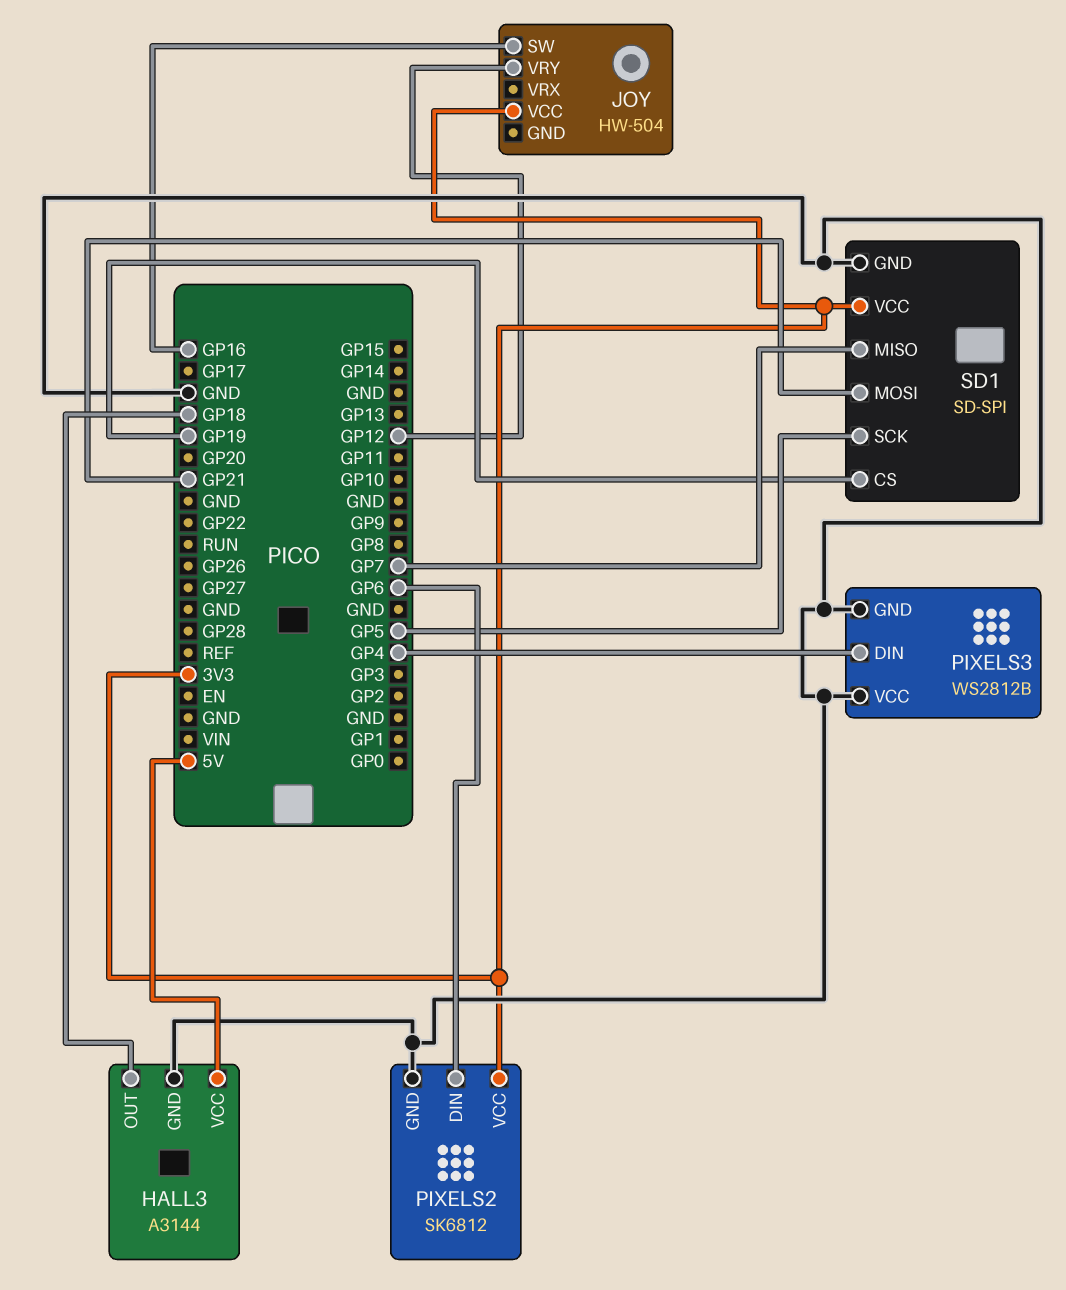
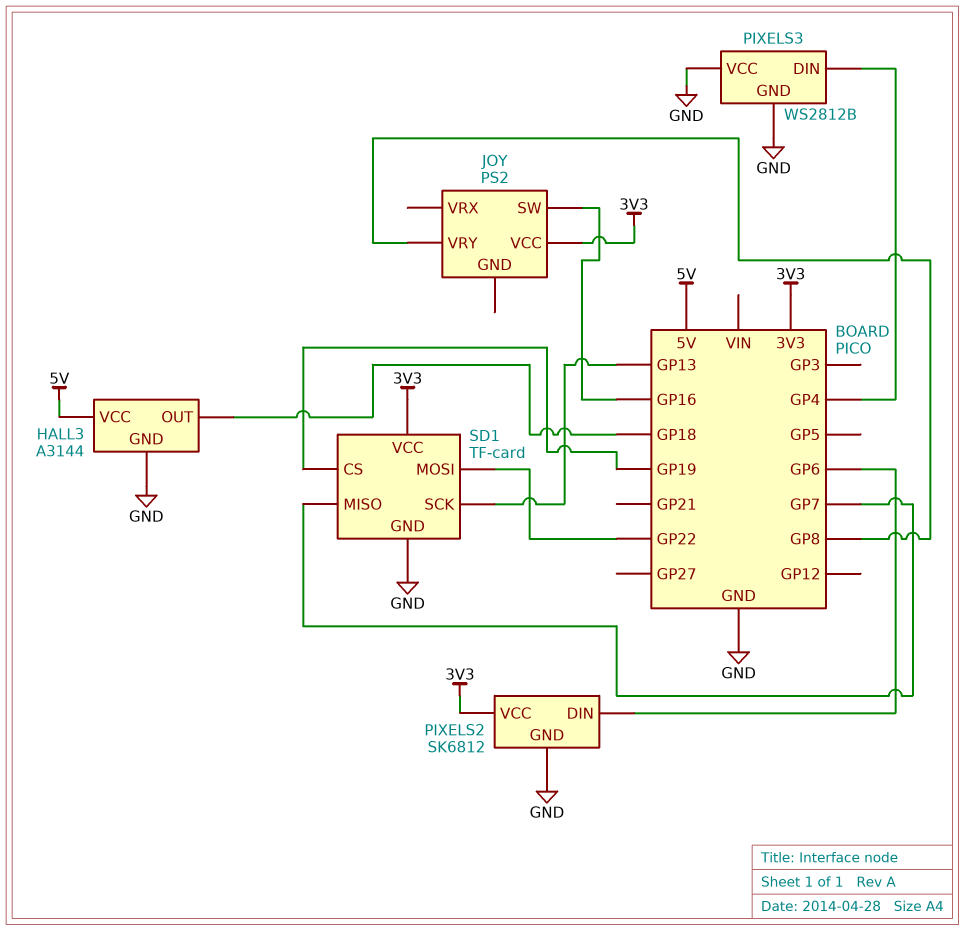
JOY: HW-504 -> PS2
JOY pin VRY: GP12 -> GP8
SD1: SD-SPI -> TF-card
SD1 pin MOSI: GP21 -> GP22
SD1 pin SCK: GP5 -> GP13

